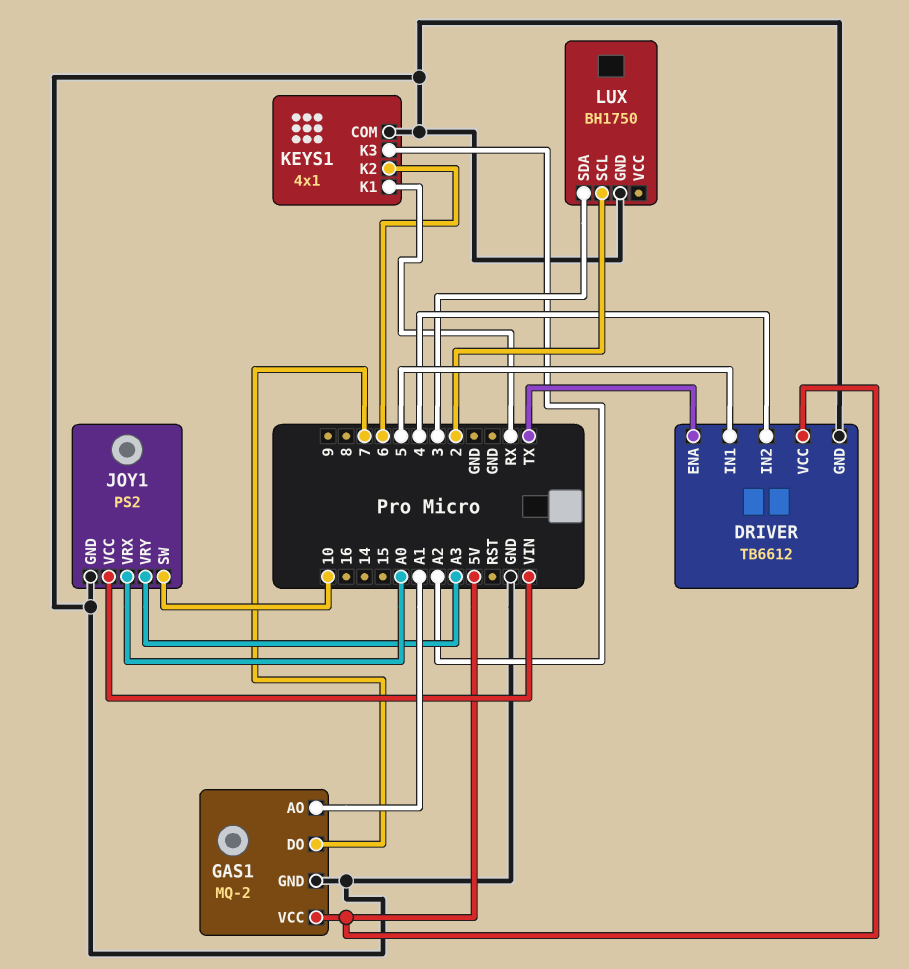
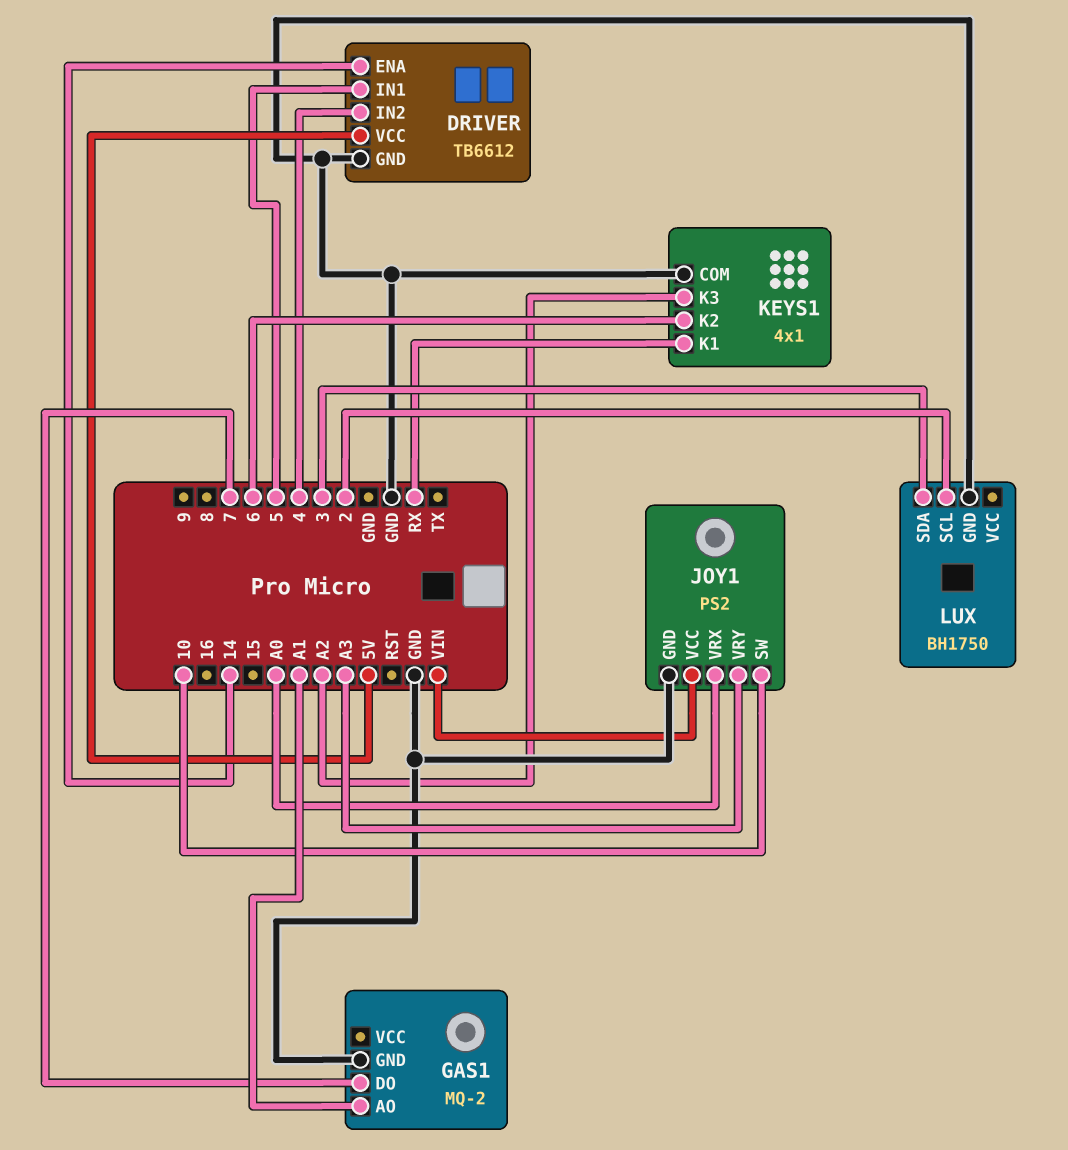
DRIVER pin ENA: TX -> 14
GAS1 pin VCC: 5V -> none

